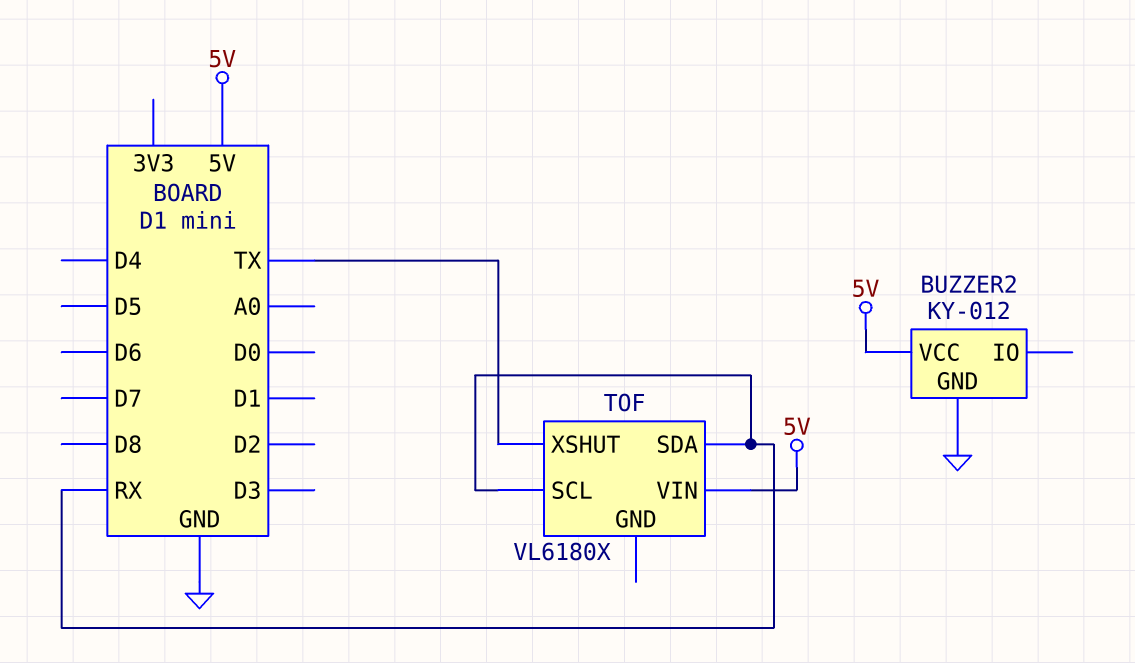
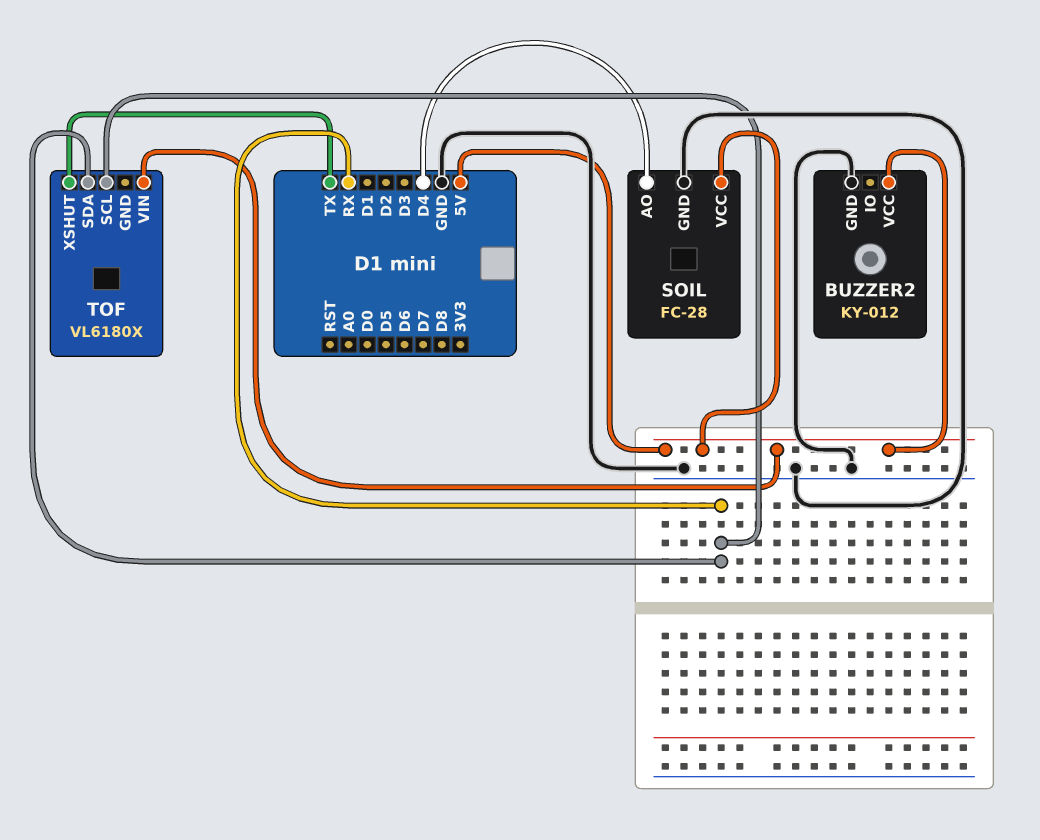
SOIL: none -> FC-28
SOIL pin AO: none -> D4
SOIL pin GND: none -> GND
SOIL pin VCC: none -> 5V

